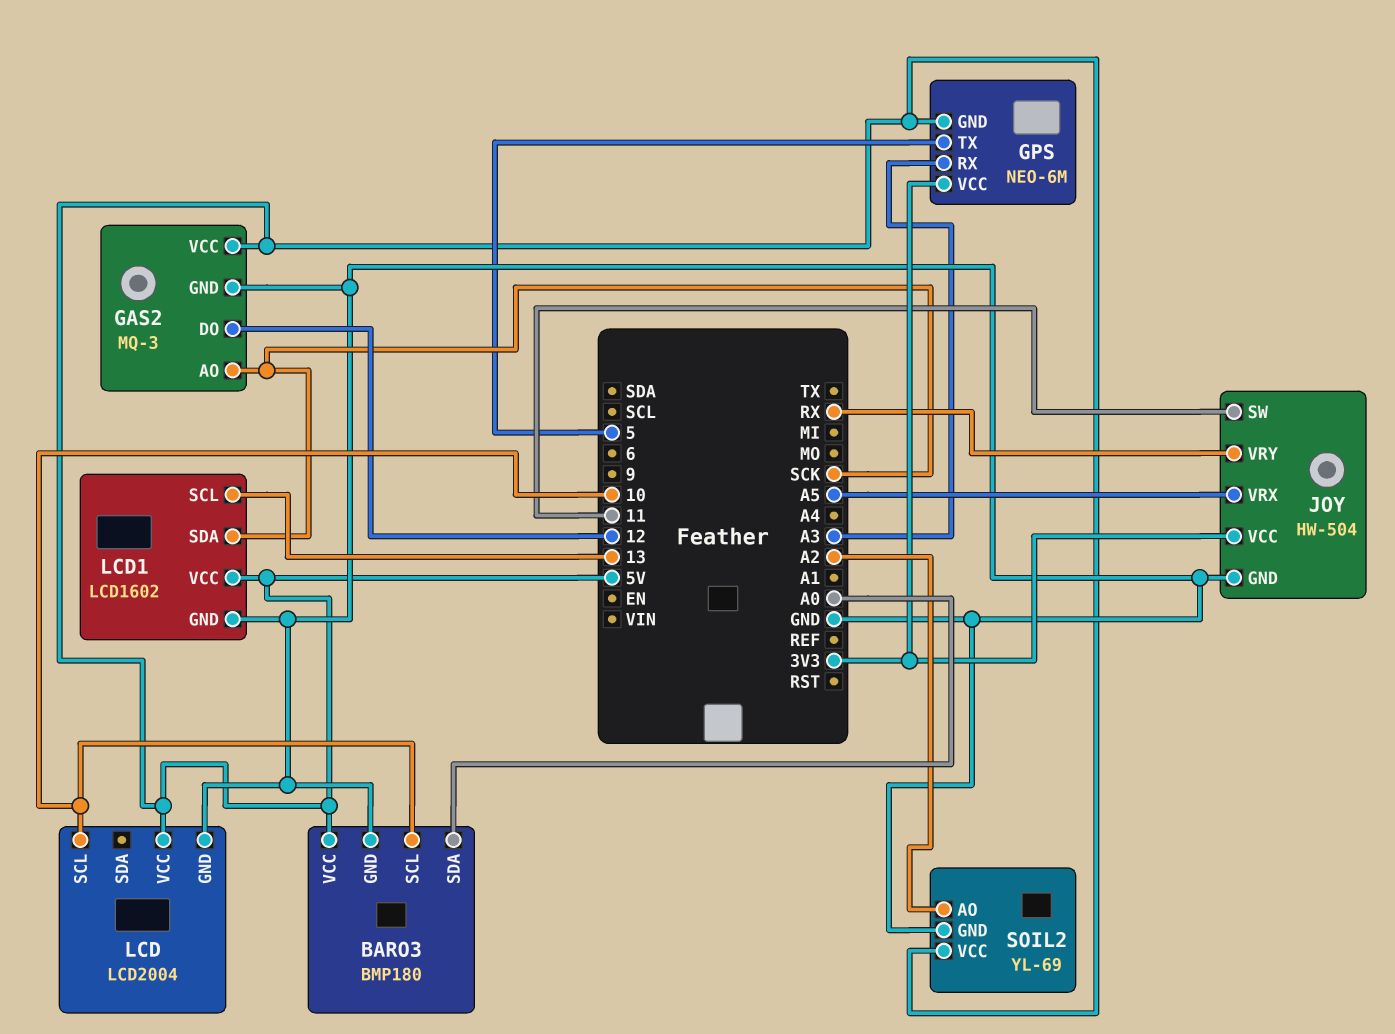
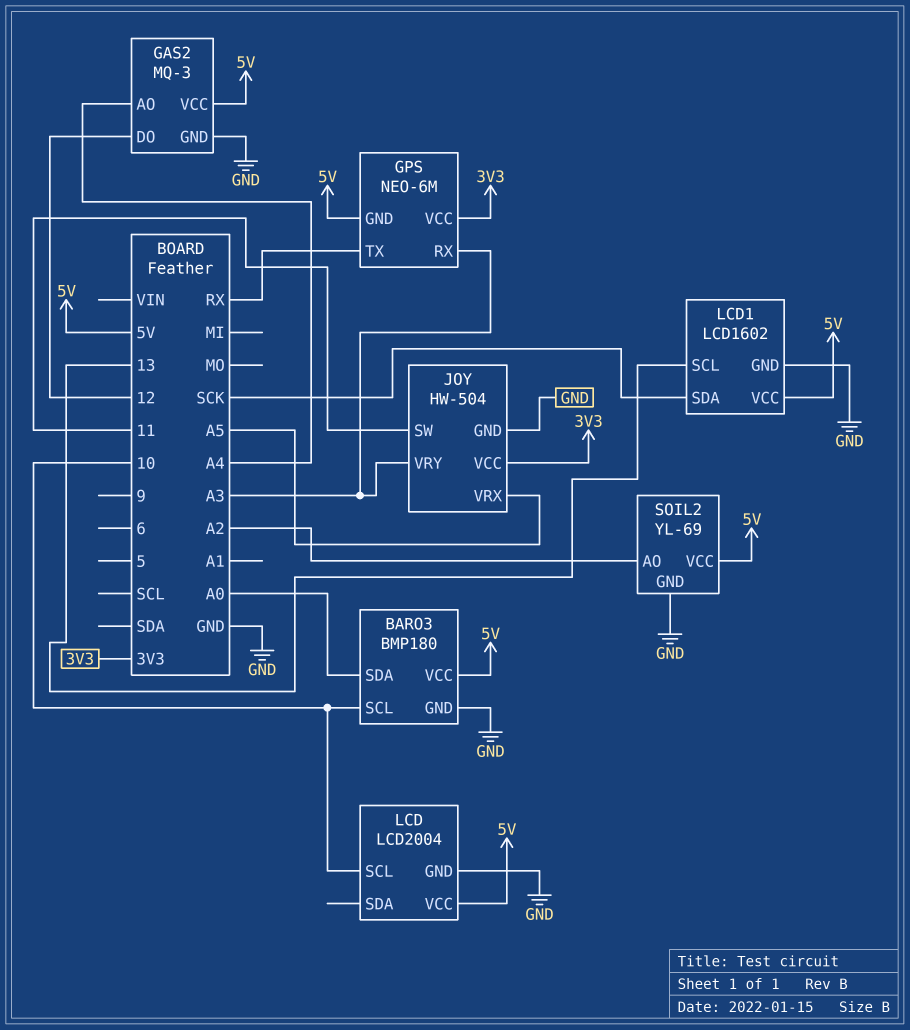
GAS2 pin AO: SCK -> A4
GPS pin TX: 5 -> RX
JOY pin VRY: RX -> A3

